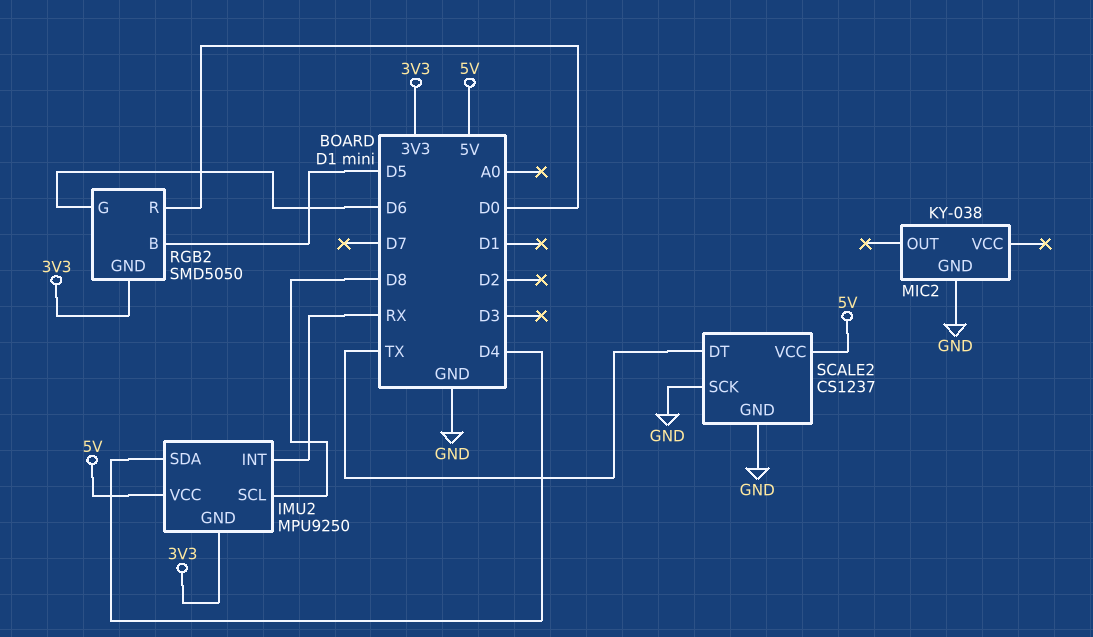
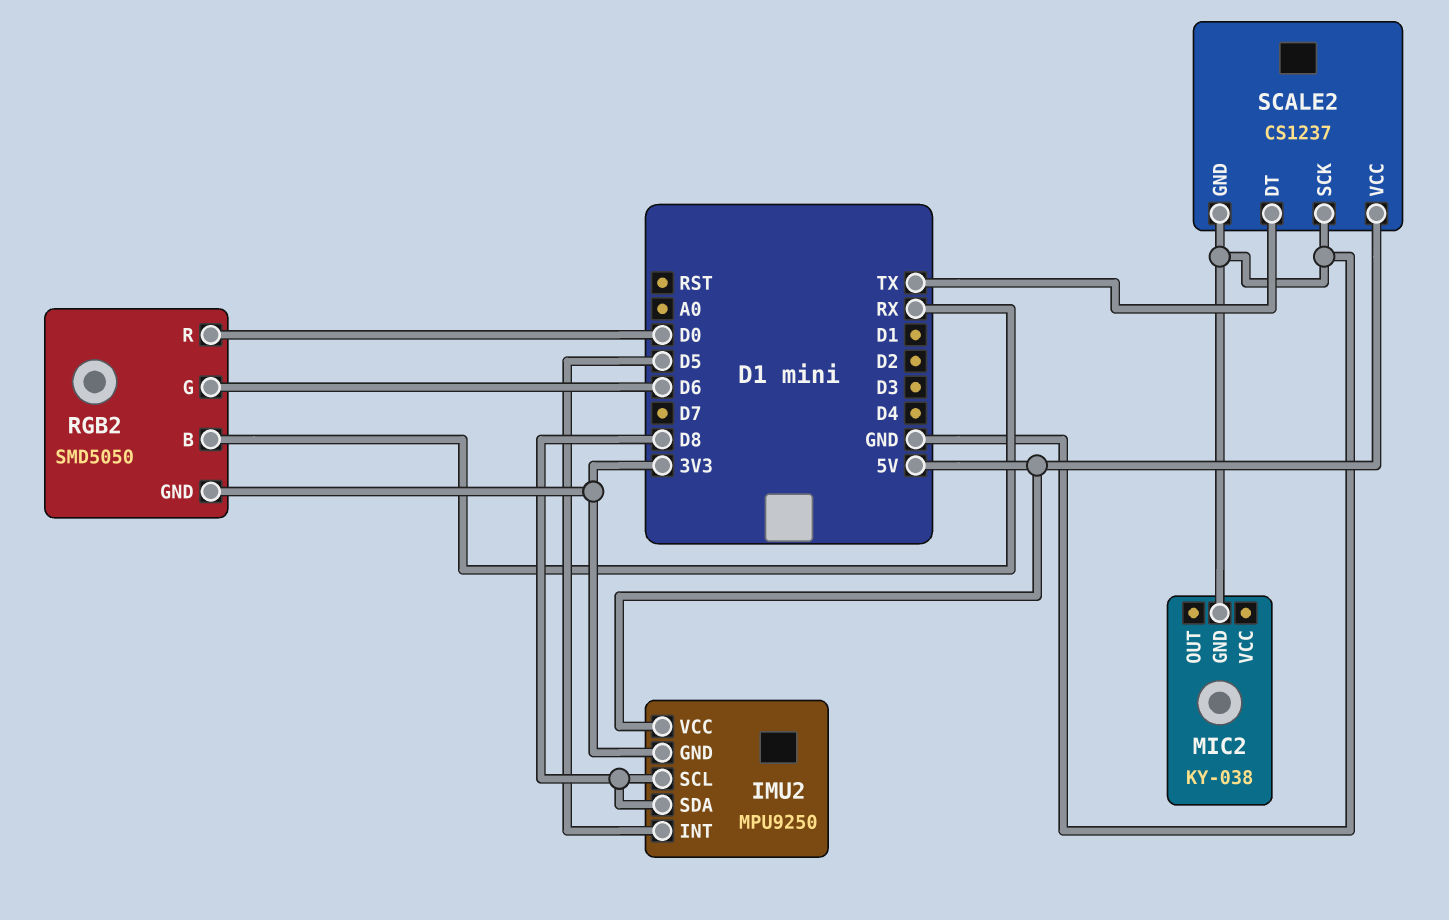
IMU2 pin INT: RX -> D5
IMU2 pin SDA: D4 -> D8
RGB2 pin B: D5 -> RX

